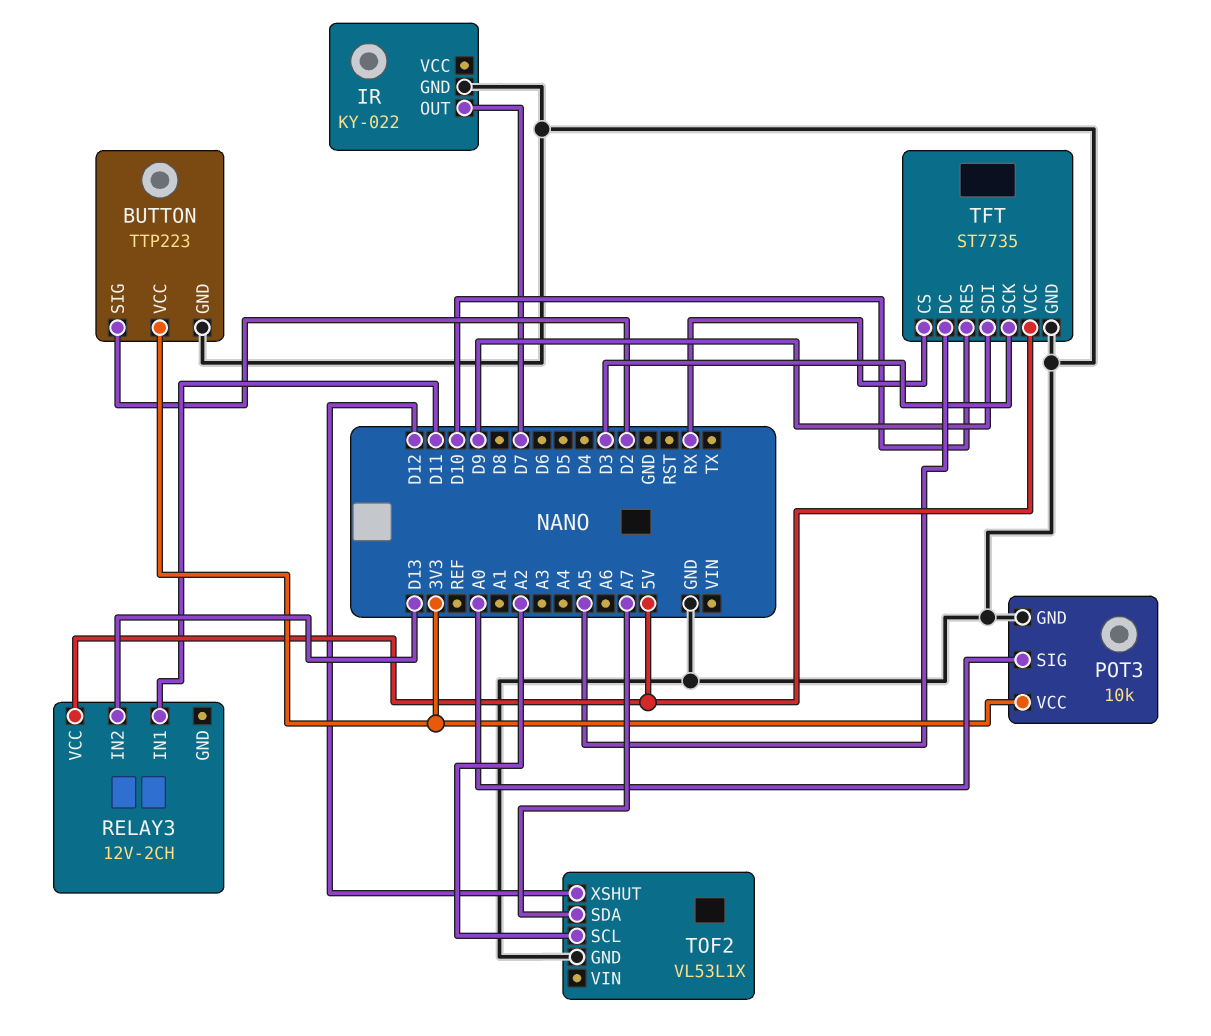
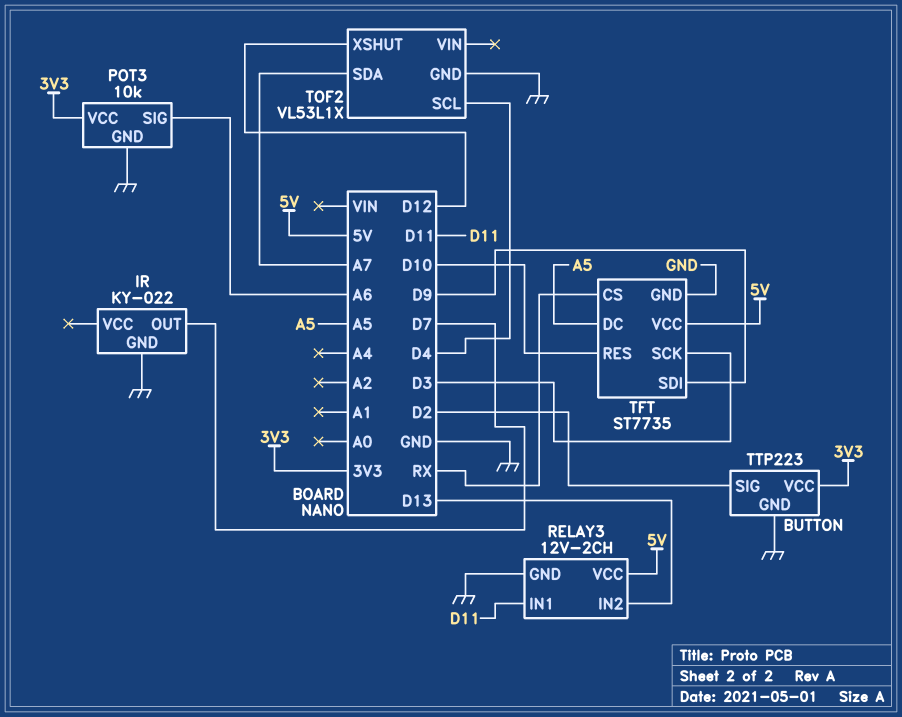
POT3 pin SIG: A0 -> A6
RELAY3 pin GND: none -> GND
TOF2 pin SCL: A2 -> D4

